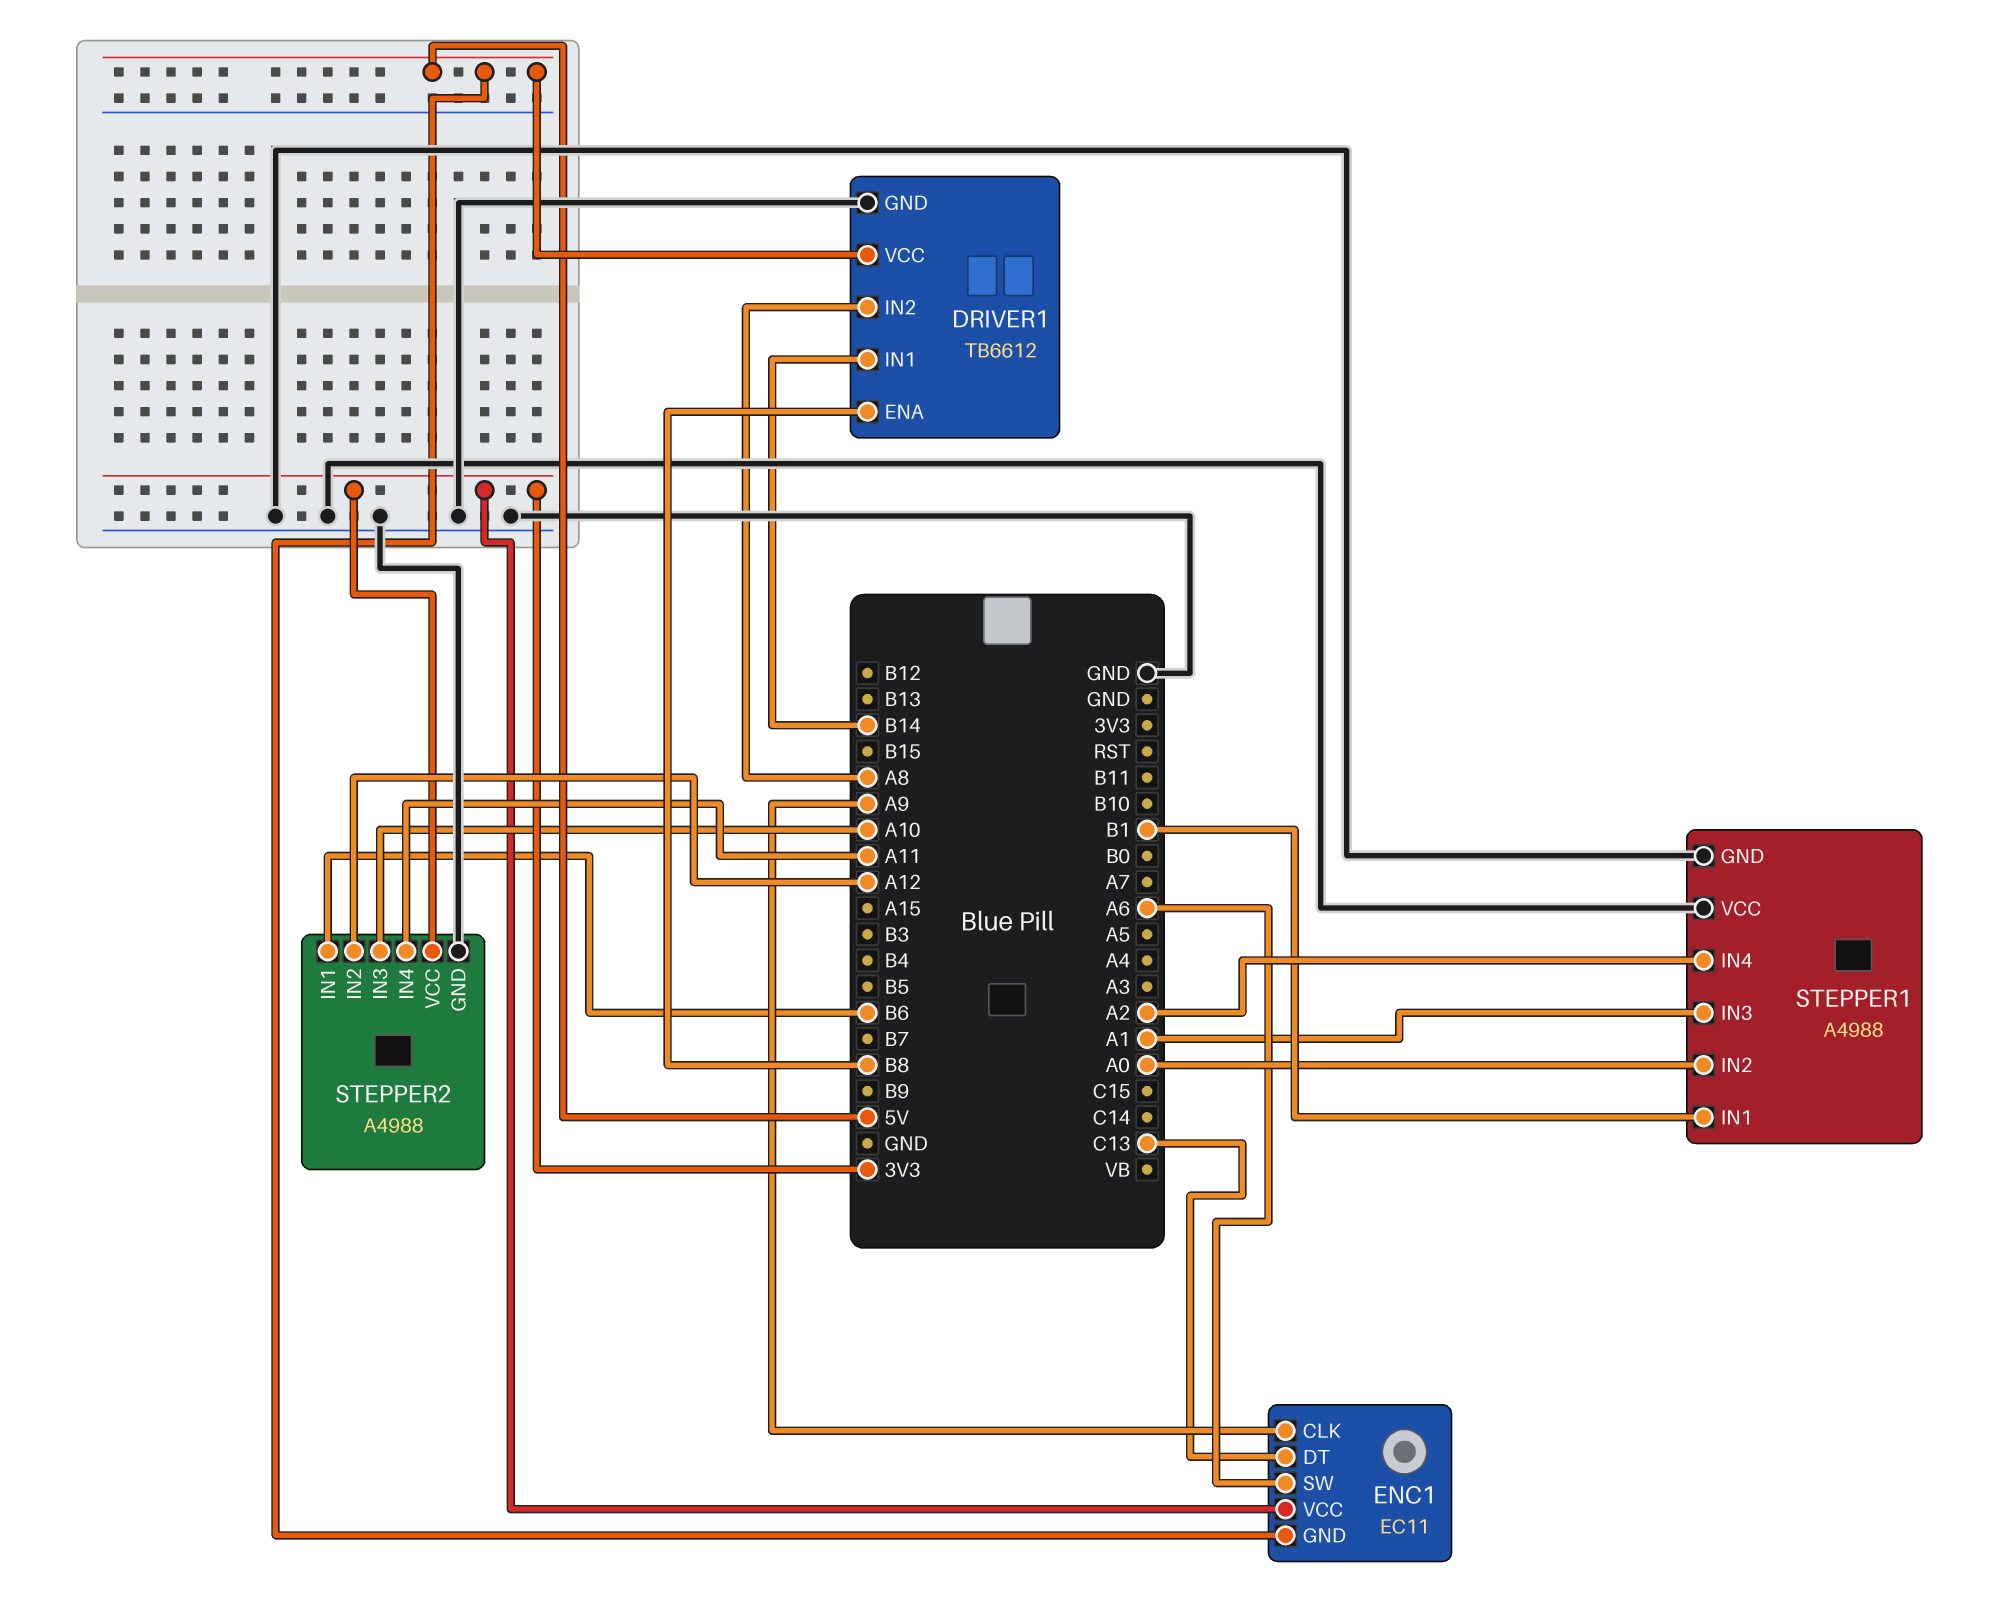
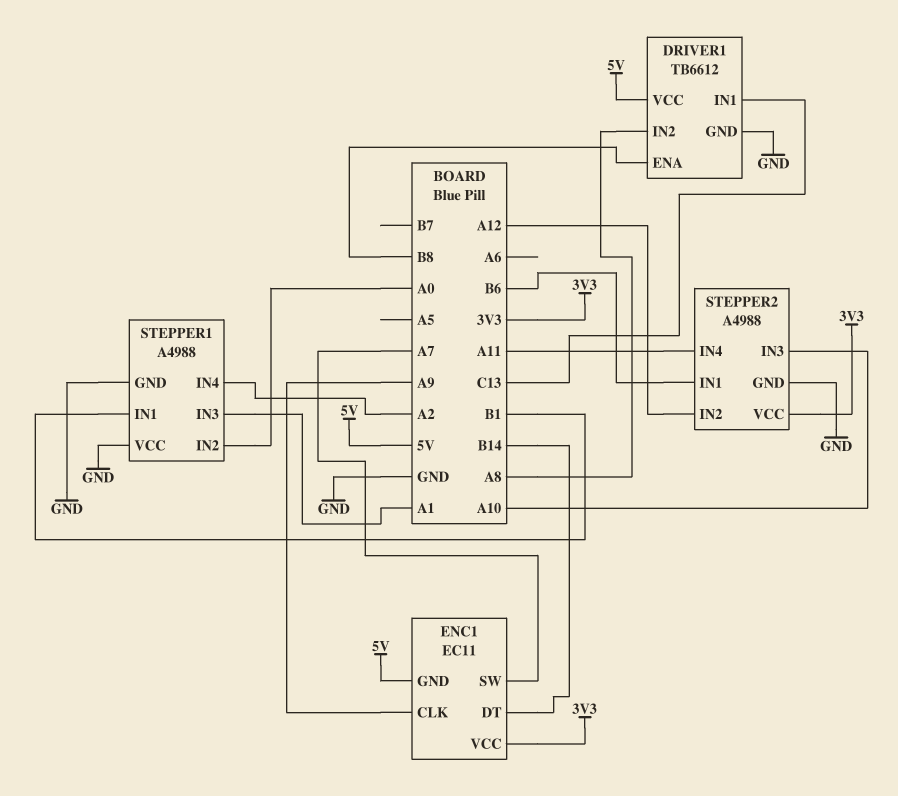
DRIVER1 pin IN1: B14 -> C13
ENC1 pin DT: C13 -> B14
ENC1 pin SW: A6 -> A7

